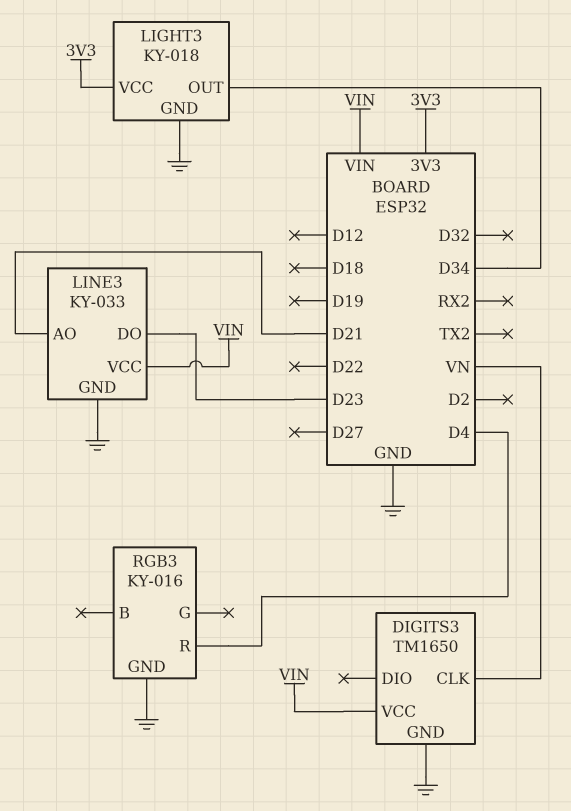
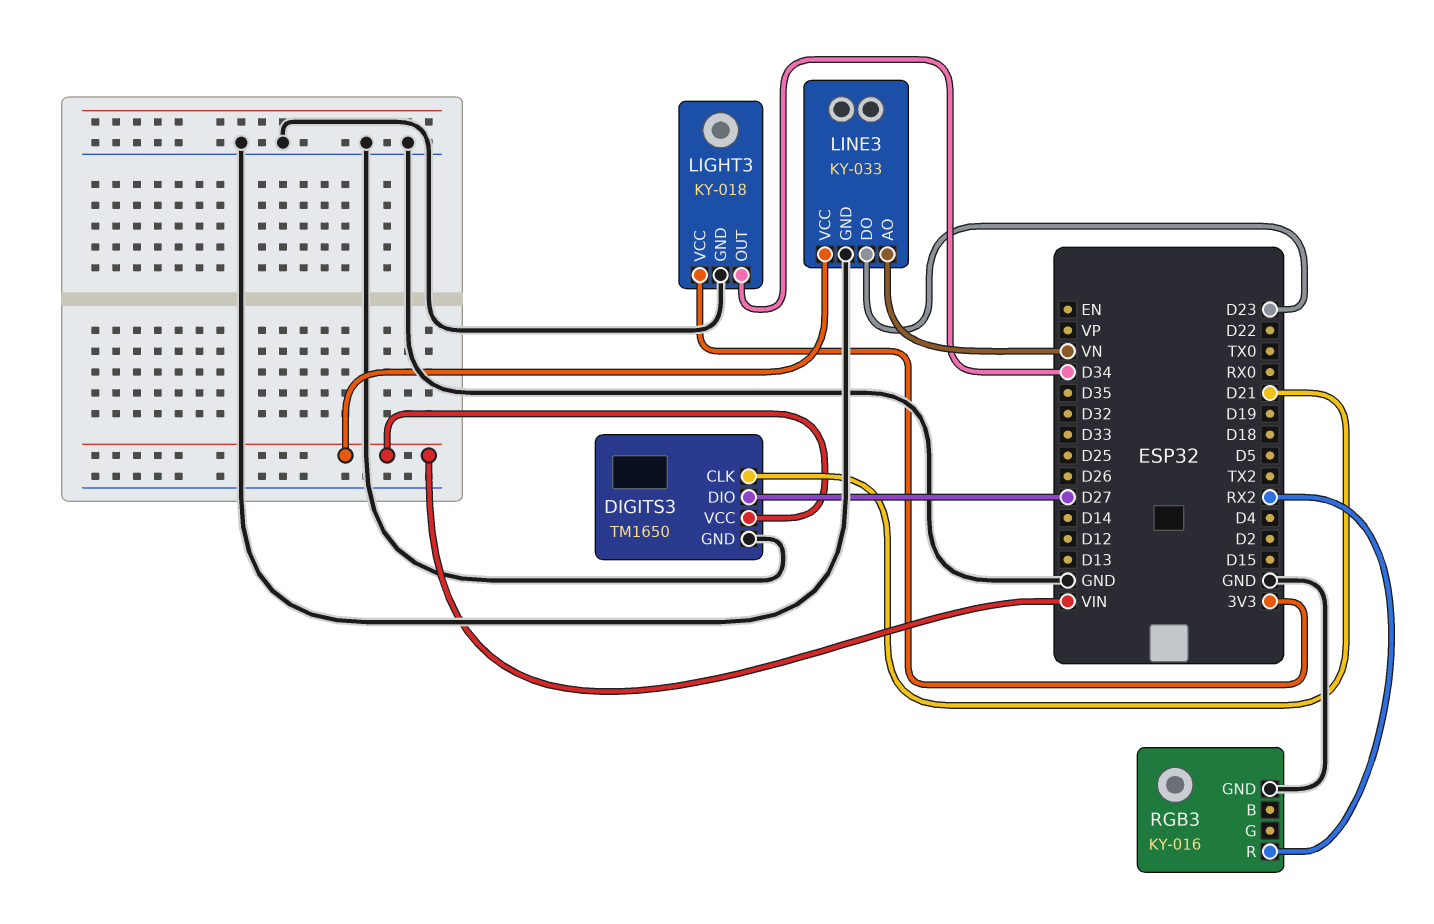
DIGITS3 pin CLK: VN -> D21
DIGITS3 pin DIO: none -> D27
LINE3 pin AO: D21 -> VN
RGB3 pin R: D4 -> RX2

